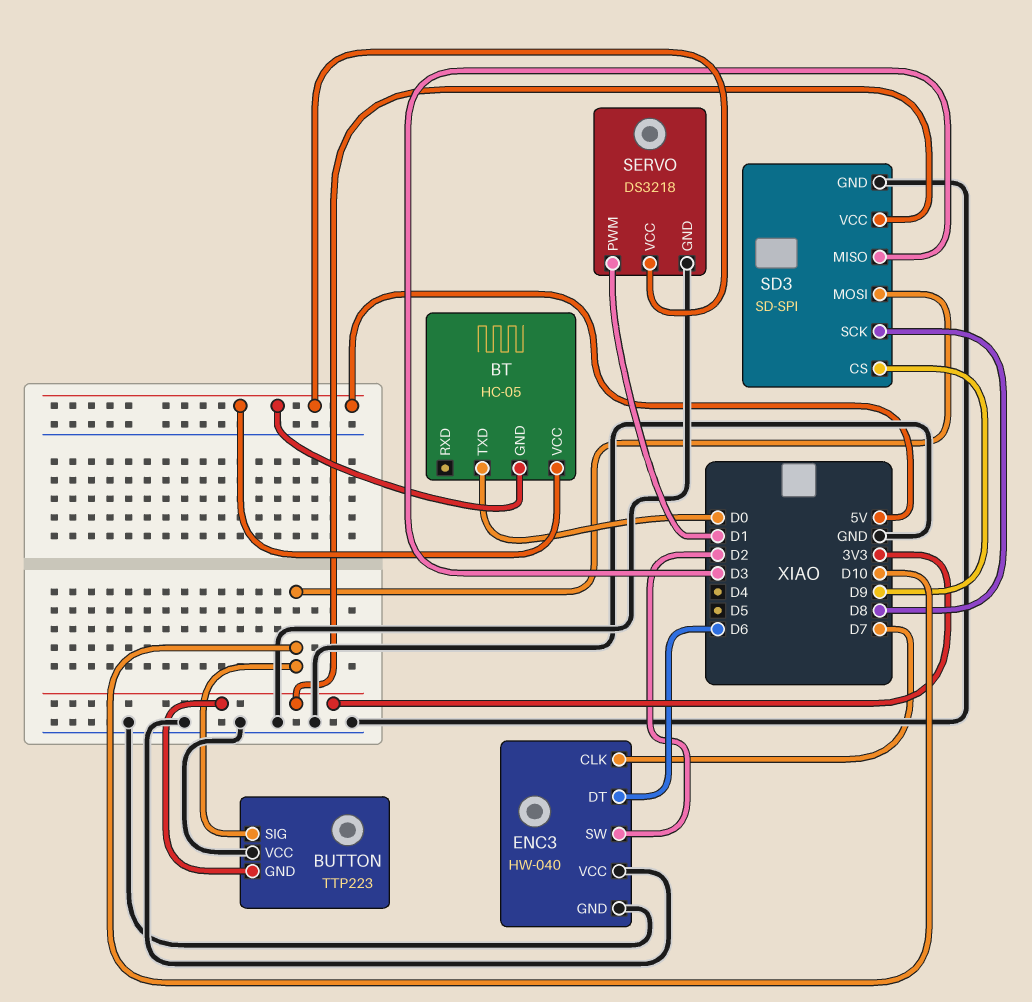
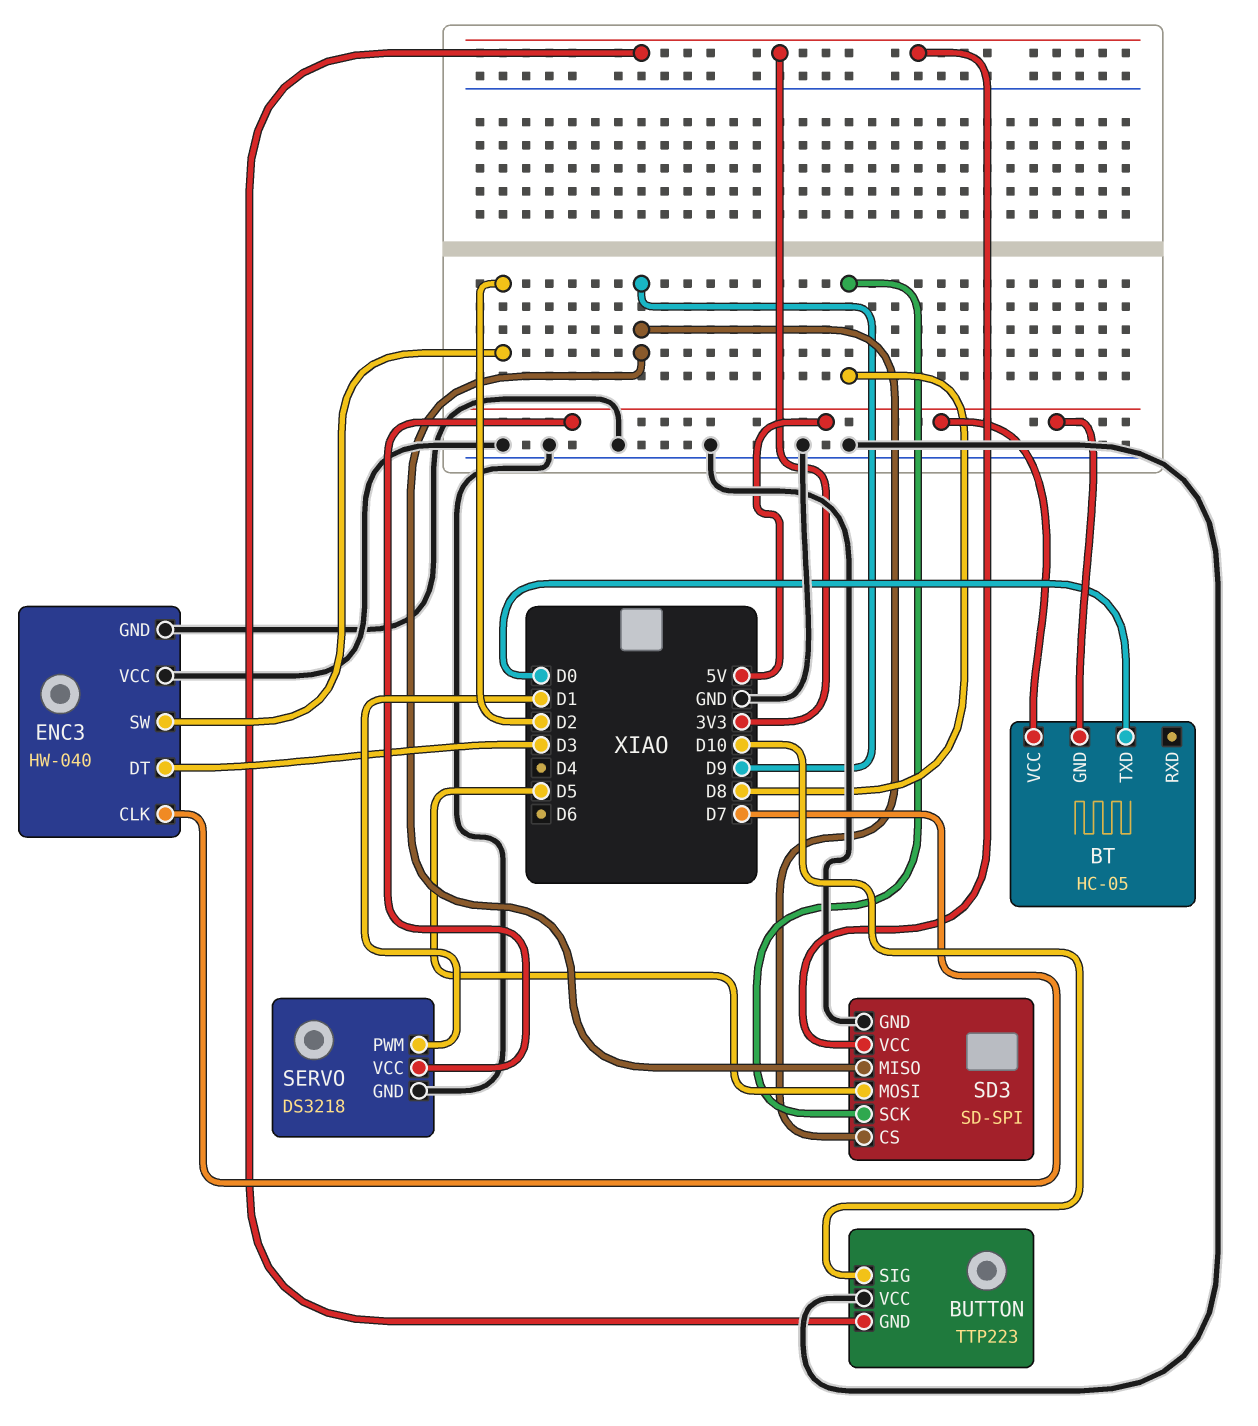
ENC3 pin DT: D6 -> D3
SD3 pin MISO: D3 -> D9
SD3 pin MOSI: D10 -> D5

